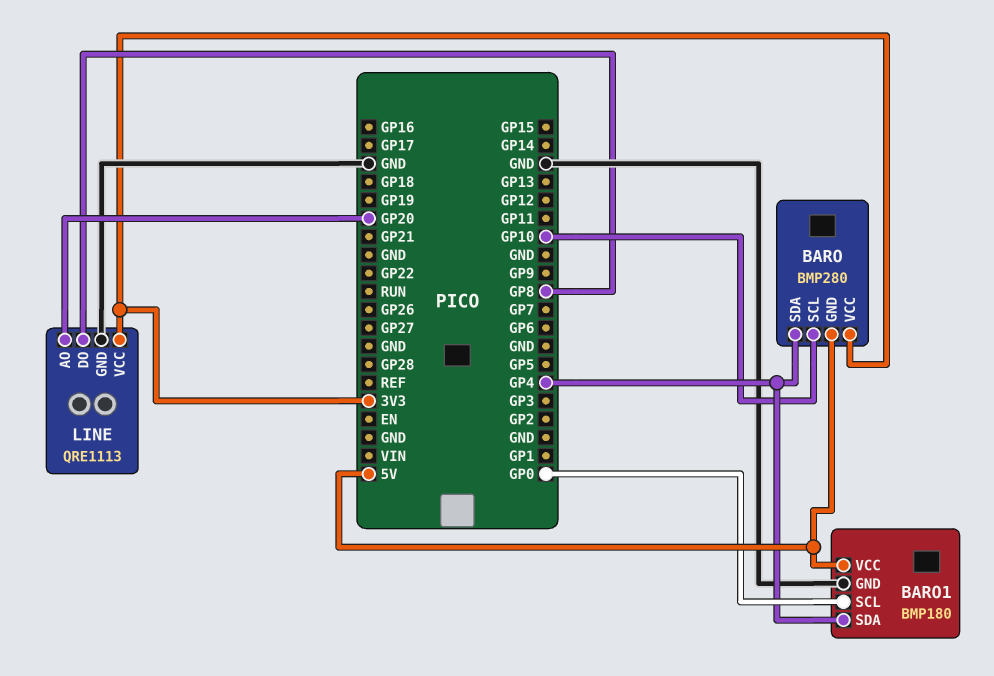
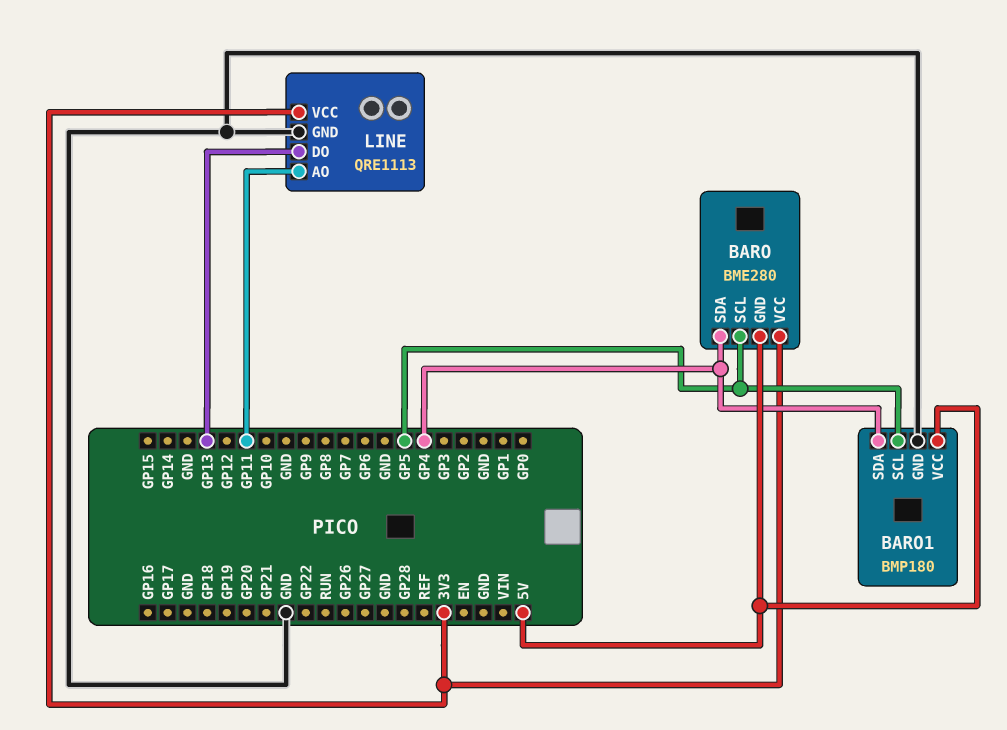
BARO: BMP280 -> BME280
BARO pin SCL: GP10 -> GP5
BARO1 pin SCL: GP0 -> GP5
LINE pin AO: GP20 -> GP11
LINE pin DO: GP8 -> GP13

